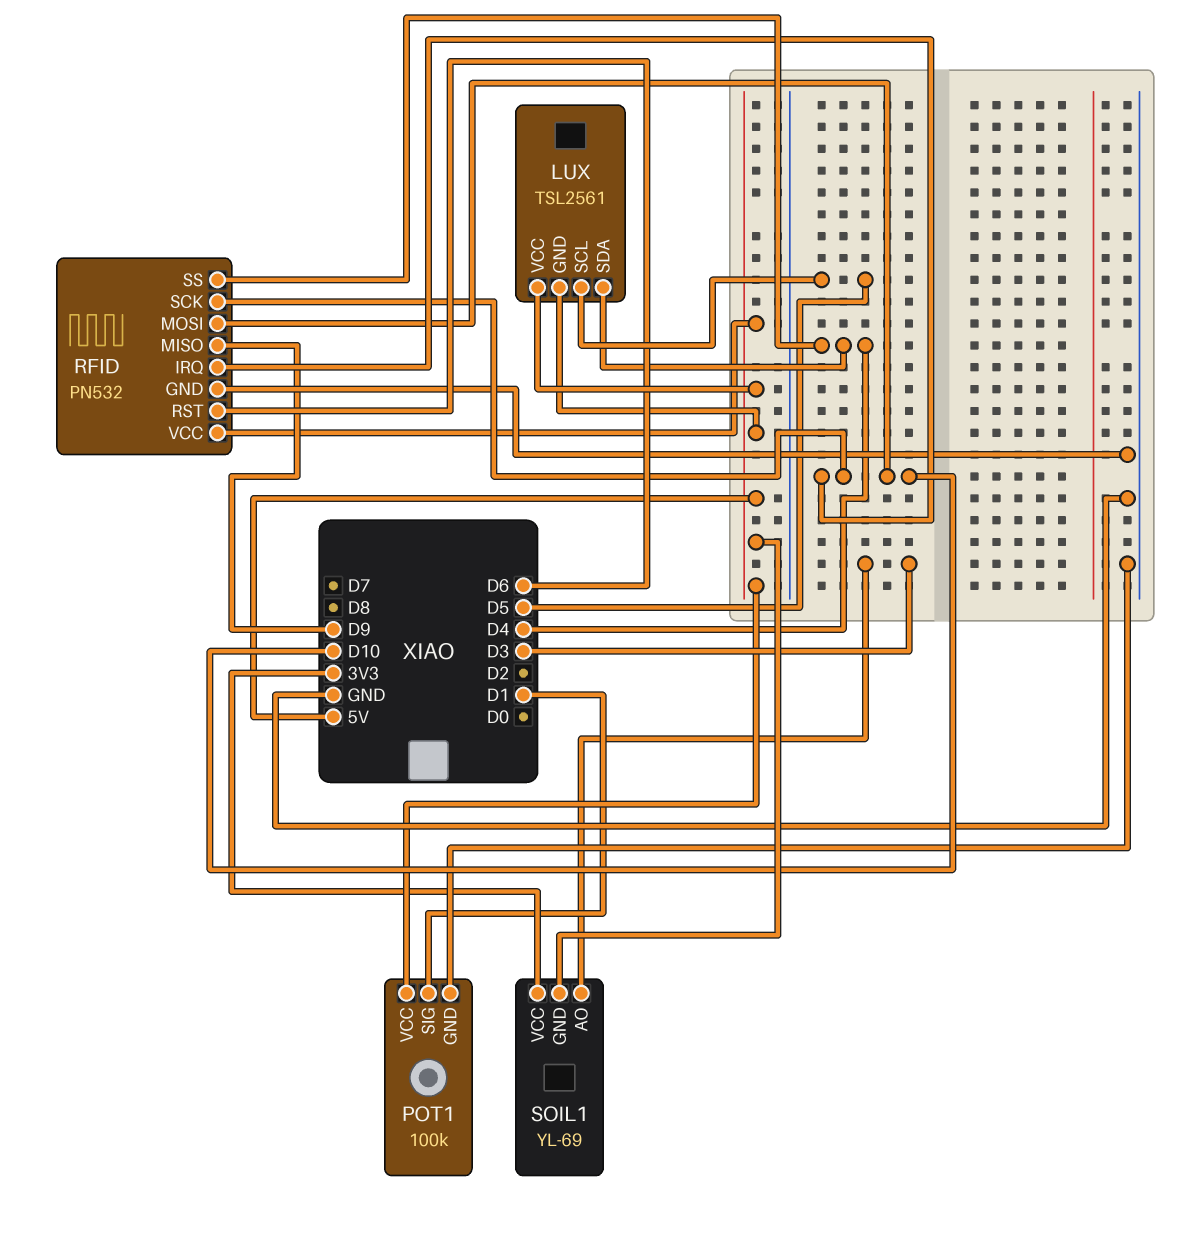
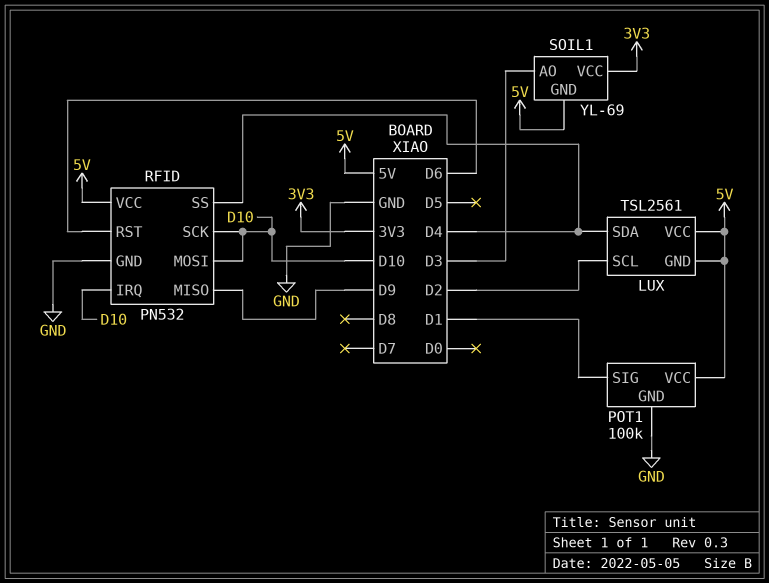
LUX pin SCL: D5 -> D2

